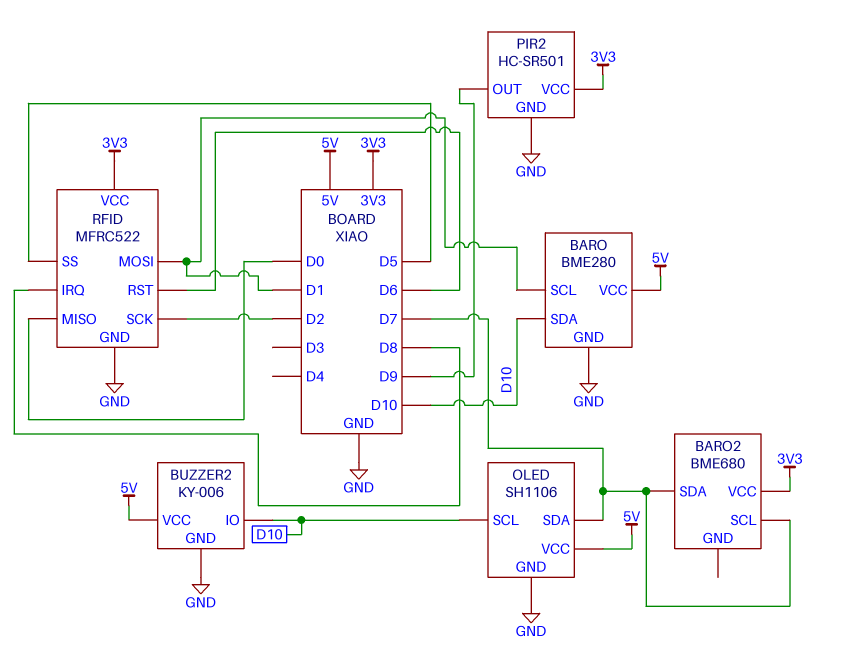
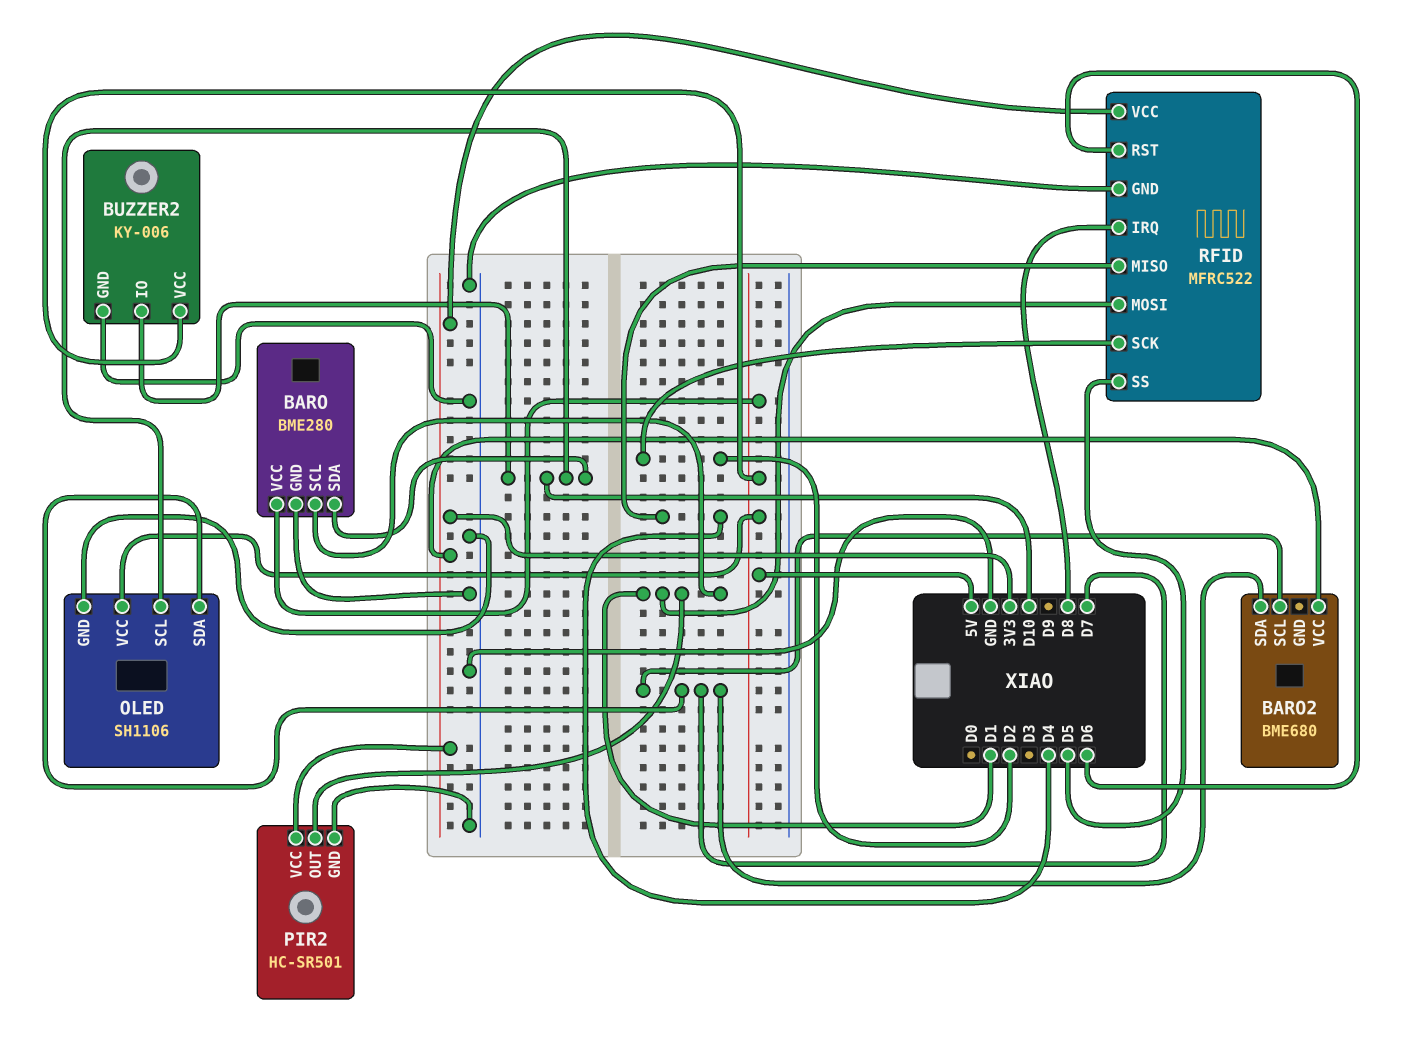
PIR2 pin OUT: D9 -> D1
RFID pin MISO: D0 -> D4

